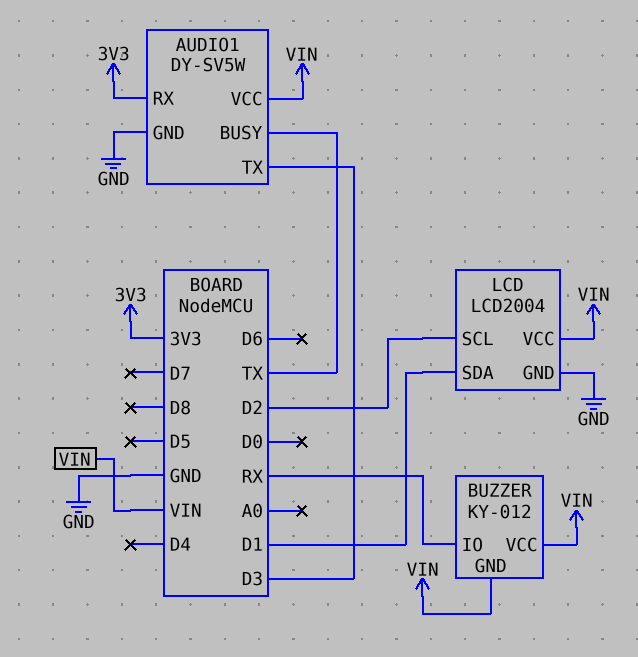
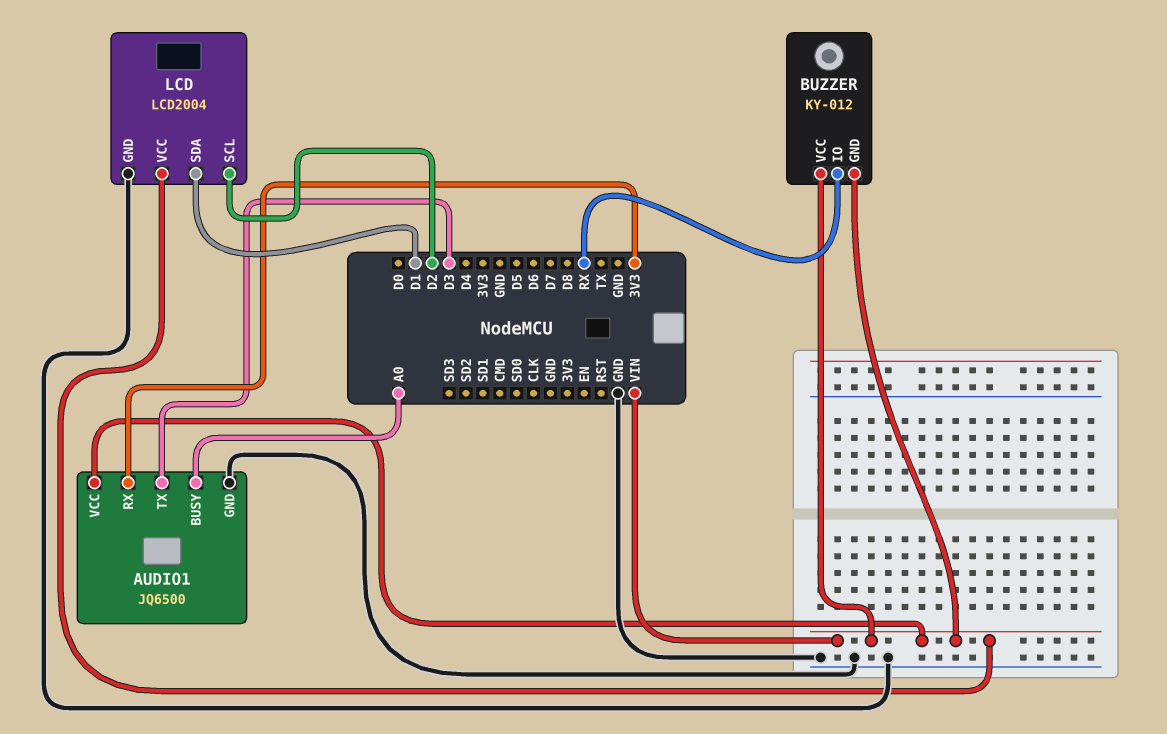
AUDIO1: DY-SV5W -> JQ6500
AUDIO1 pin BUSY: TX -> A0

